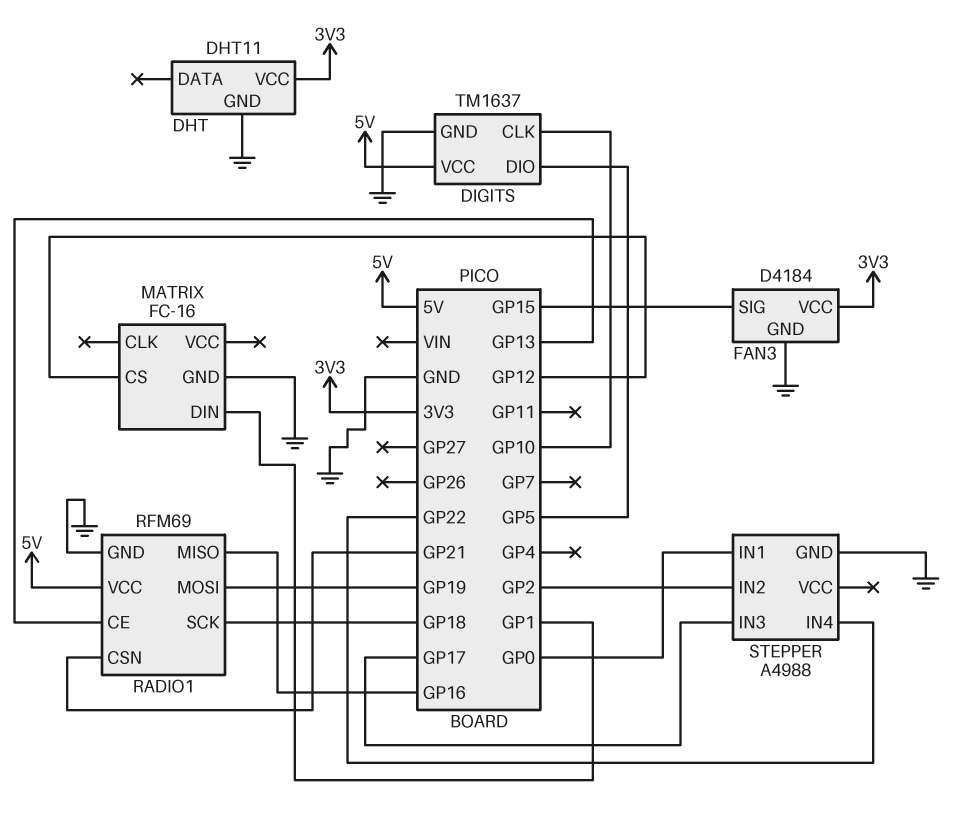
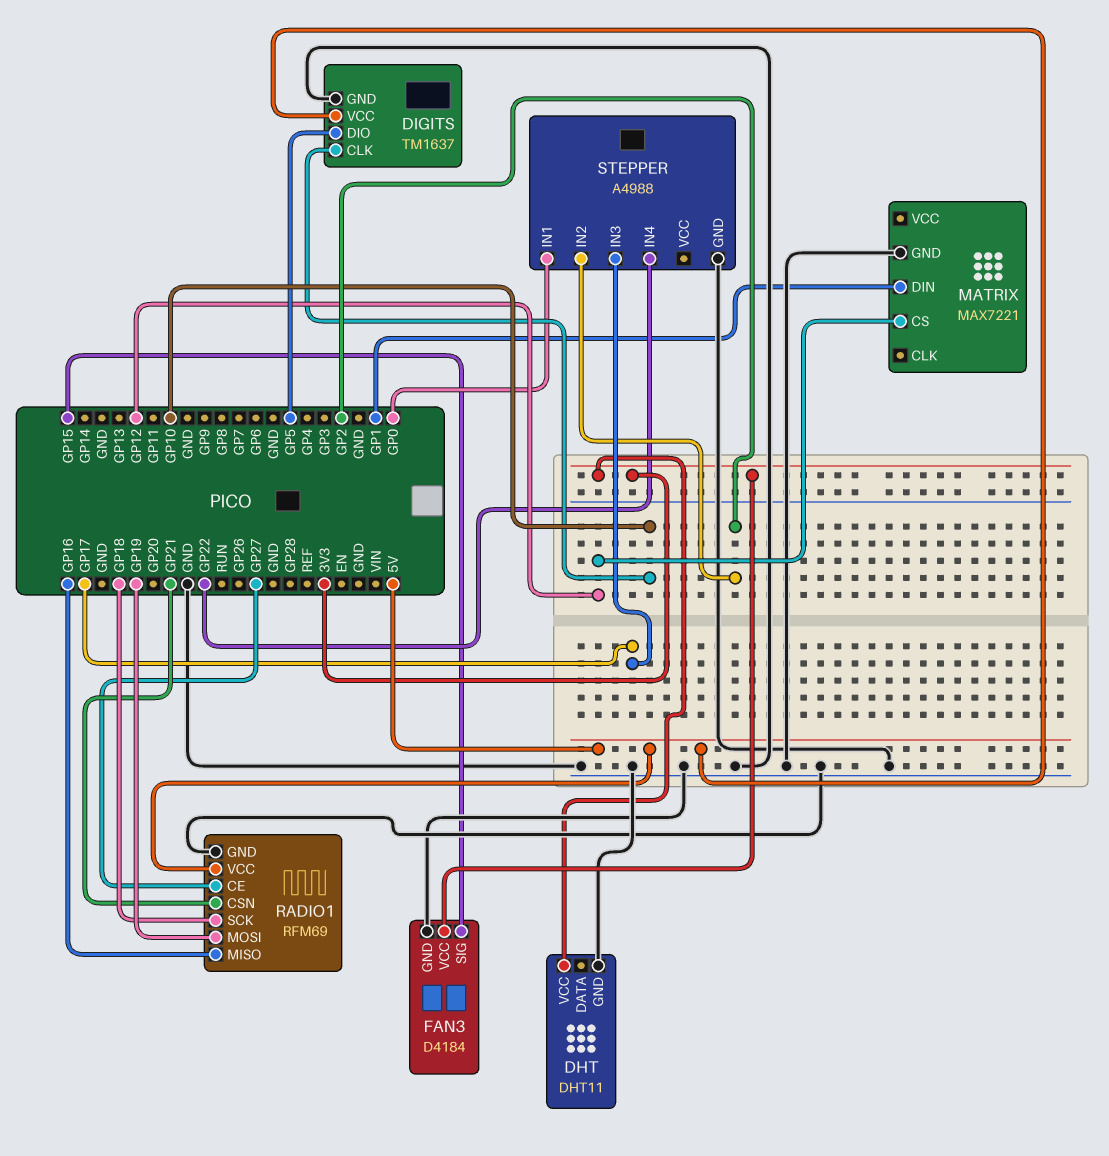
MATRIX: FC-16 -> MAX7221
RADIO1 pin CE: GP13 -> GP27

